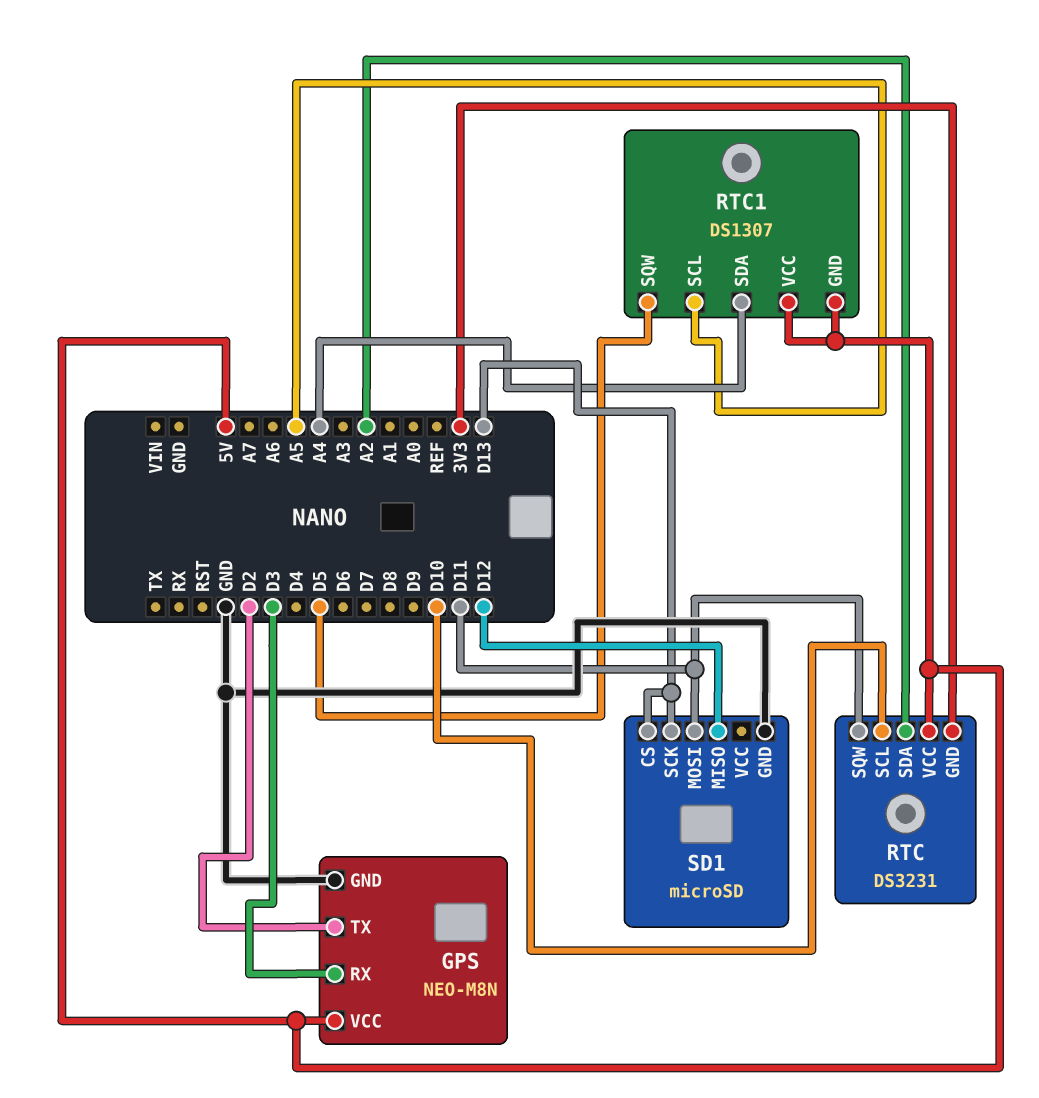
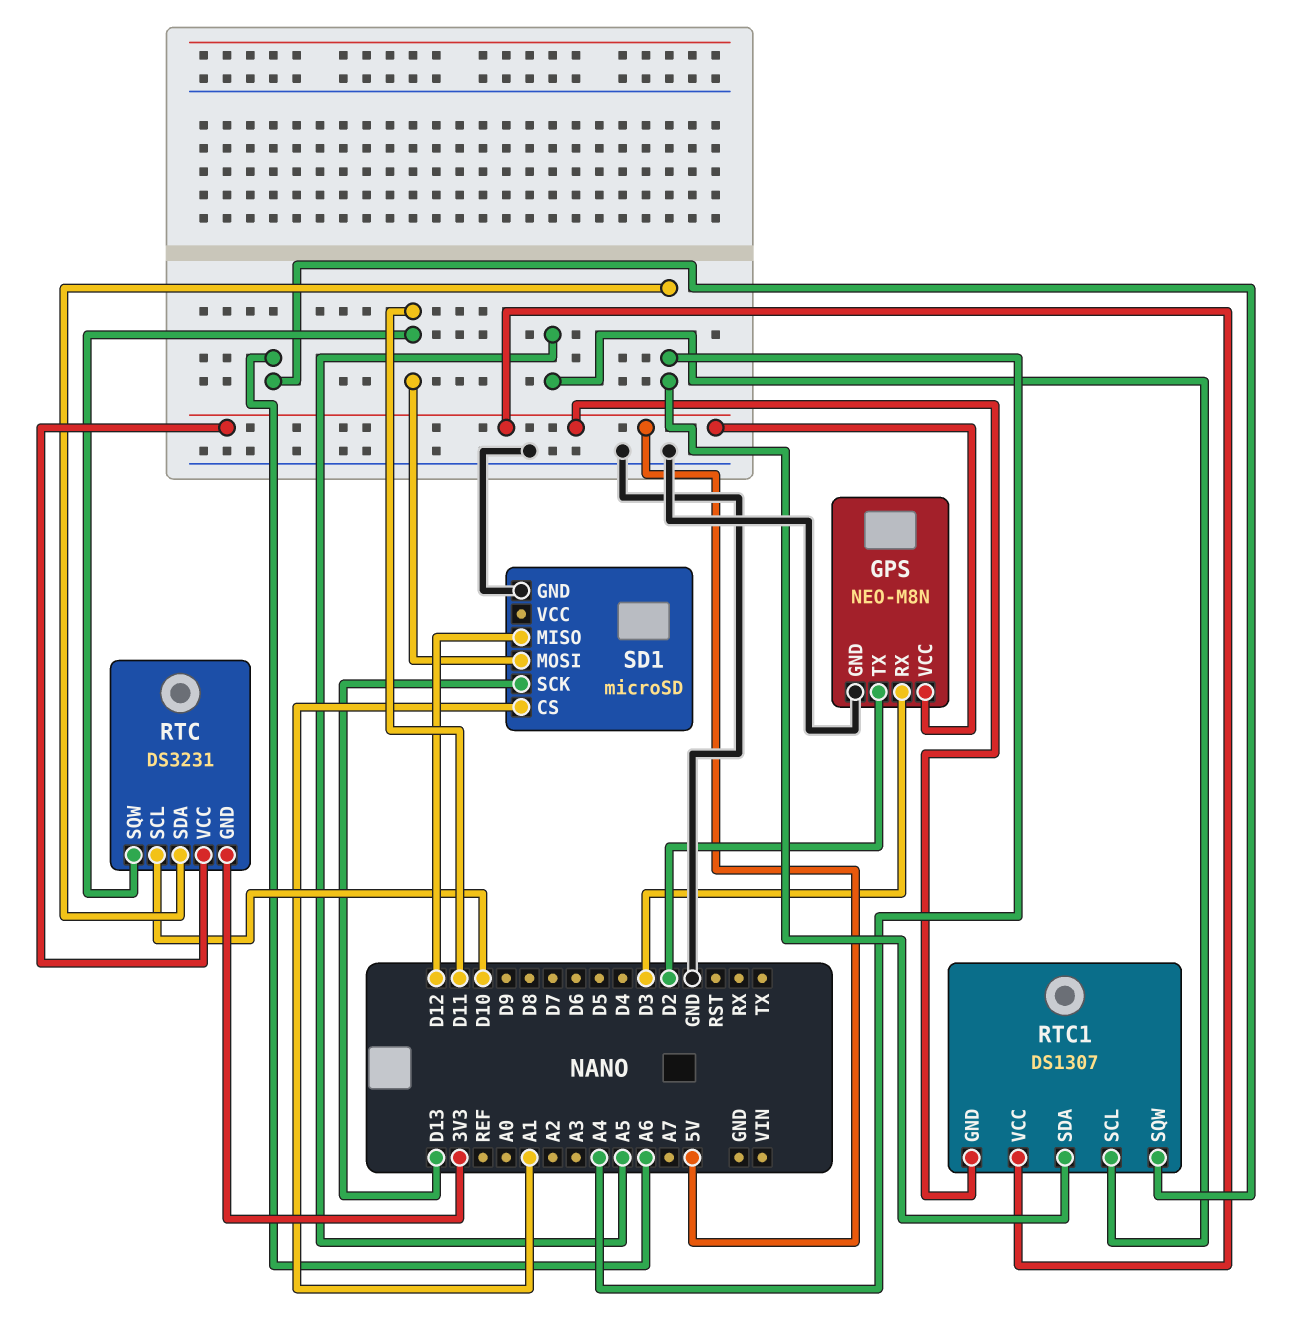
RTC pin SDA: A2 -> A4
RTC1 pin SQW: D5 -> A6
SD1 pin CS: D13 -> A1

